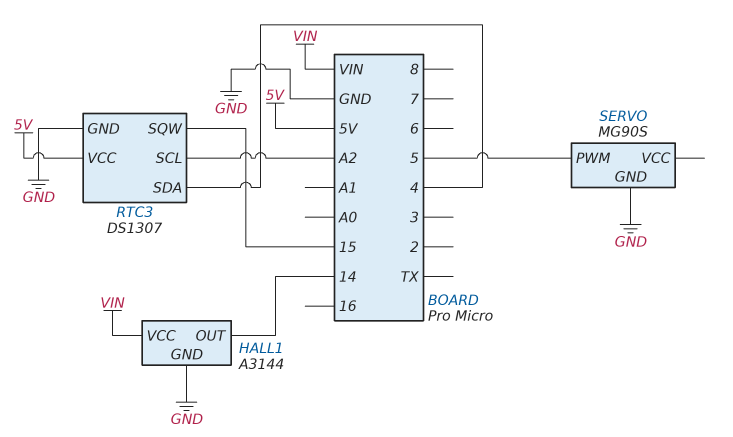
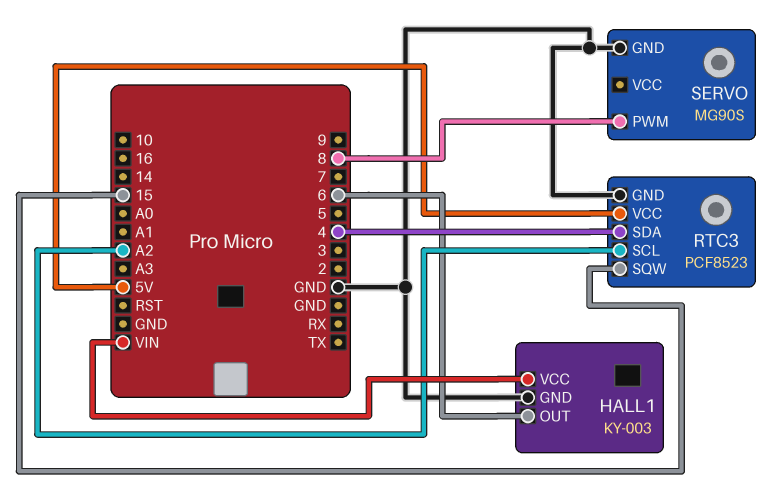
HALL1: A3144 -> KY-003
HALL1 pin OUT: 14 -> 6
RTC3: DS1307 -> PCF8523
SERVO pin PWM: 5 -> 8

